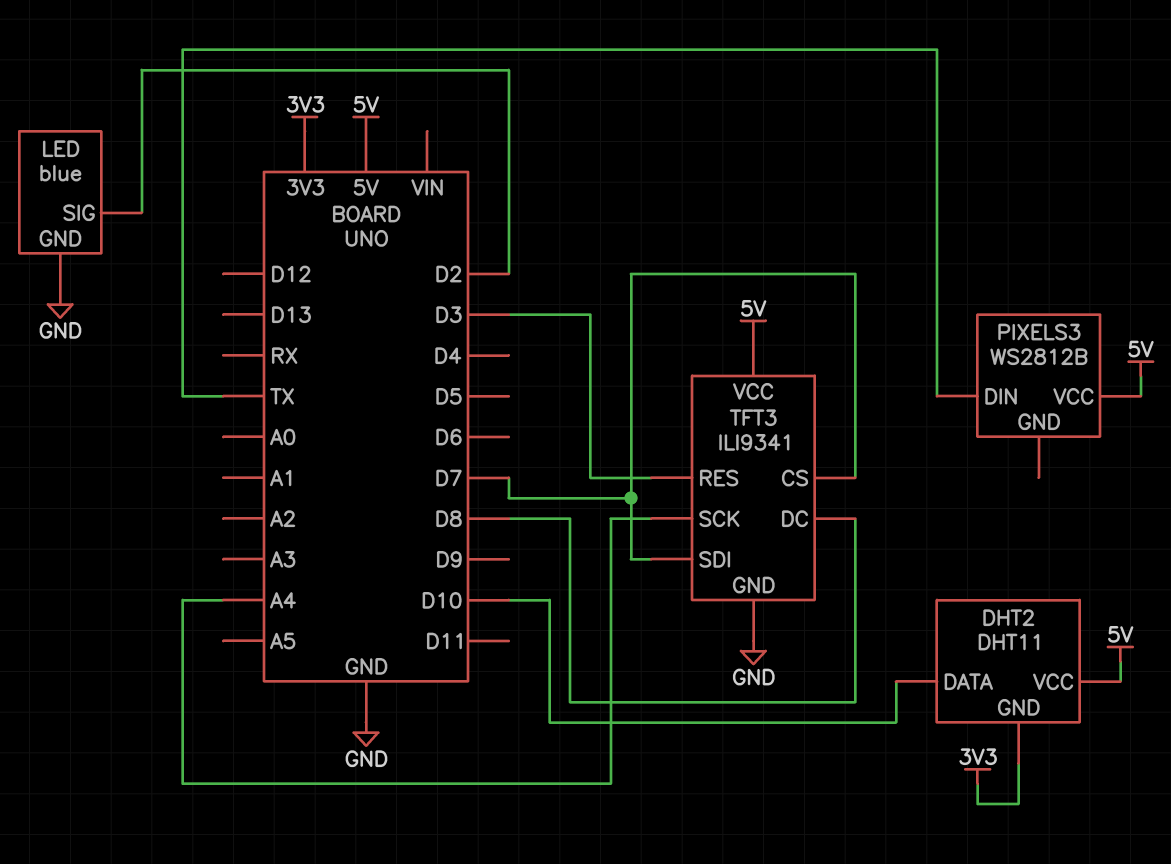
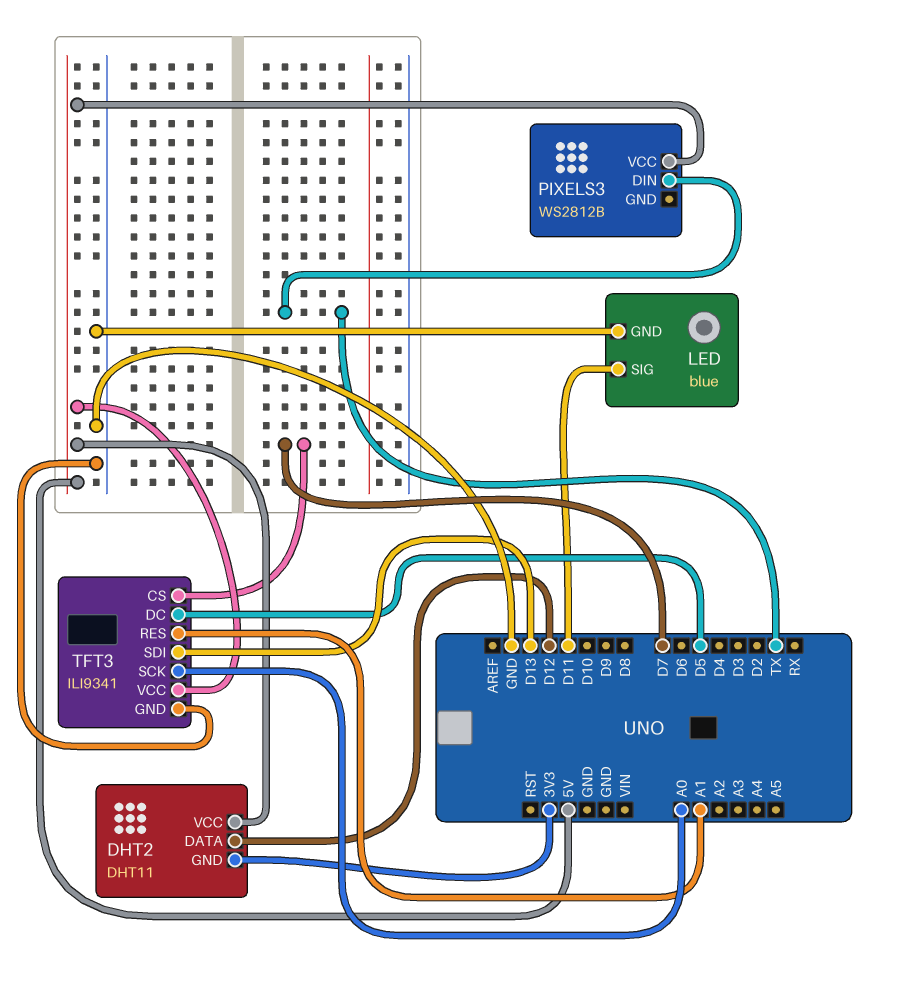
DHT2 pin DATA: D10 -> D12
LED pin SIG: D2 -> D11
TFT3 pin DC: D8 -> D5
TFT3 pin RES: D3 -> A1
TFT3 pin SCK: A4 -> A0
TFT3 pin SDI: D7 -> D13

